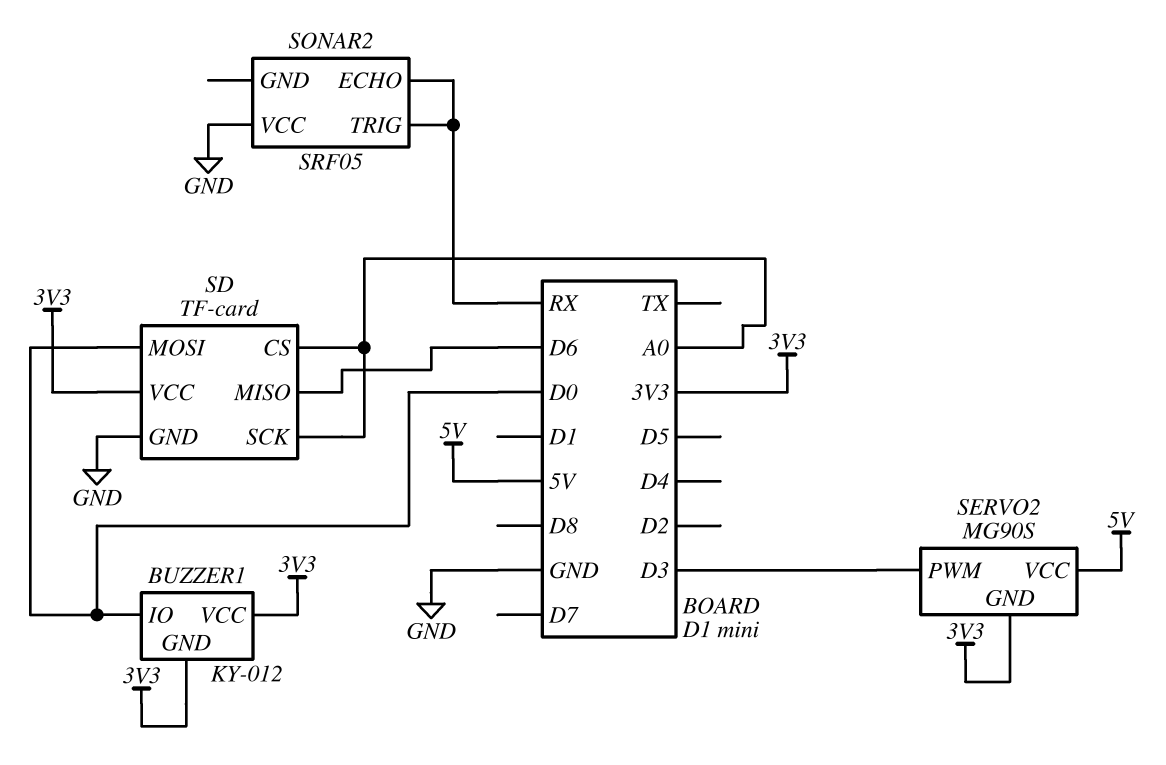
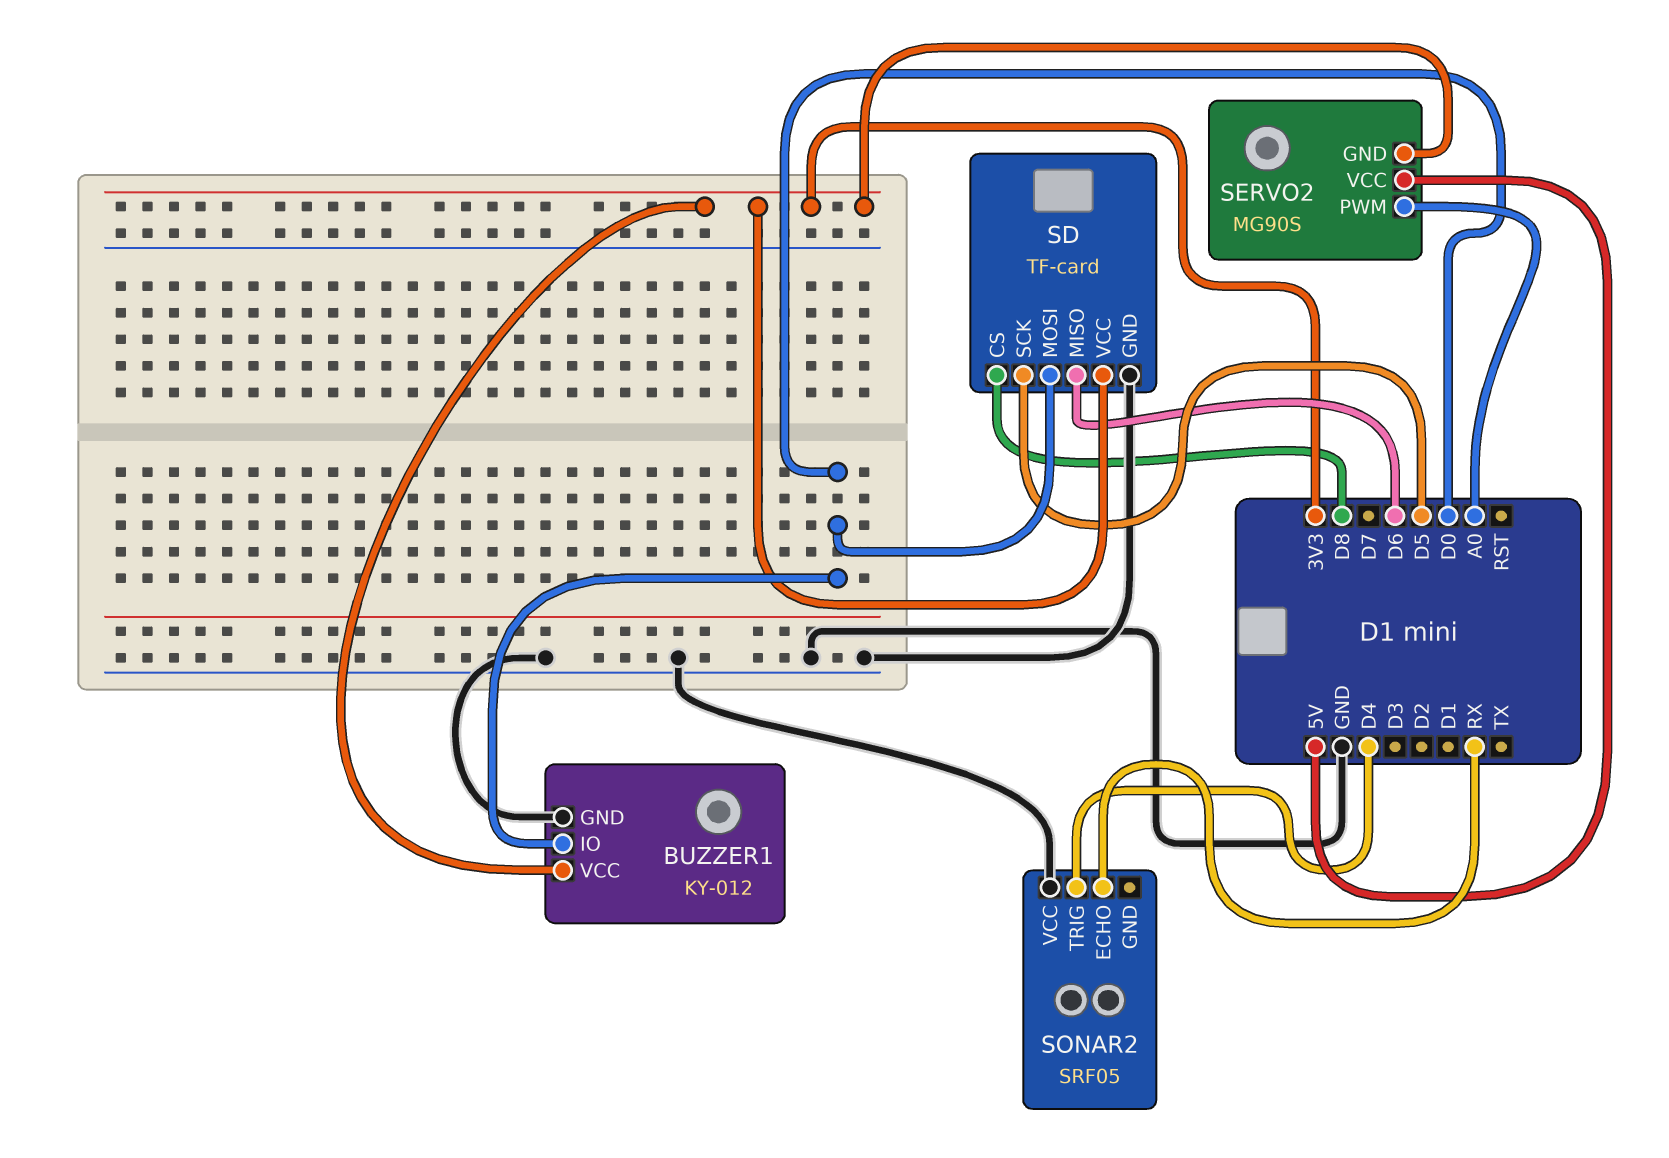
BUZZER1 pin GND: 3V3 -> GND
SD pin CS: A0 -> D8
SD pin SCK: A0 -> D5
SERVO2 pin PWM: D3 -> A0
SONAR2 pin TRIG: RX -> D4

